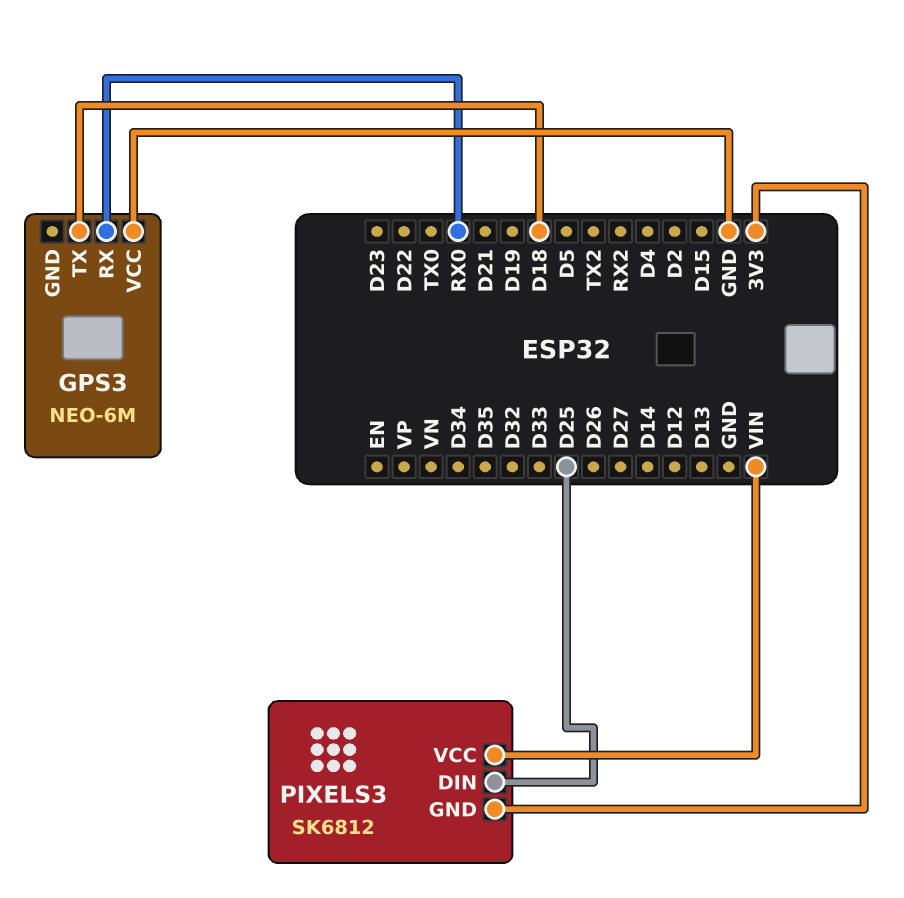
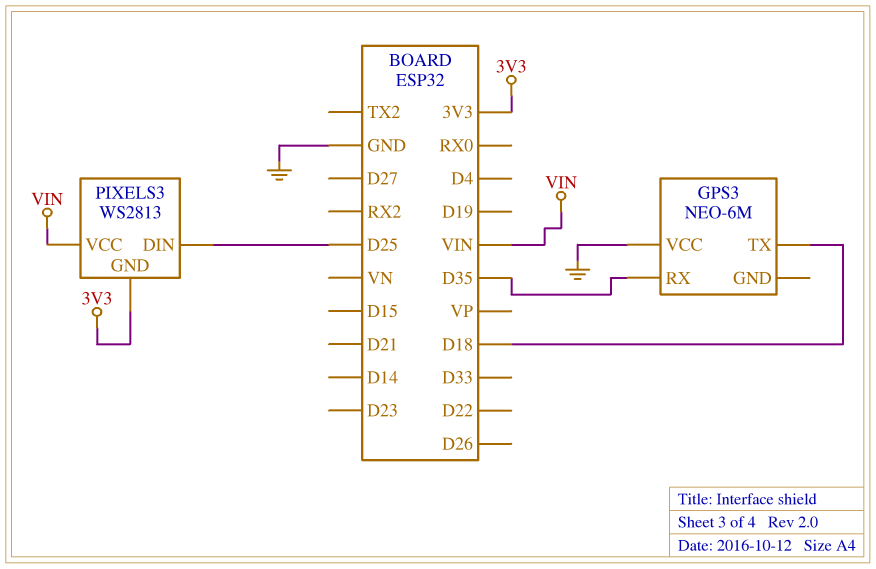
GPS3 pin RX: RX0 -> D35
PIXELS3: SK6812 -> WS2813

